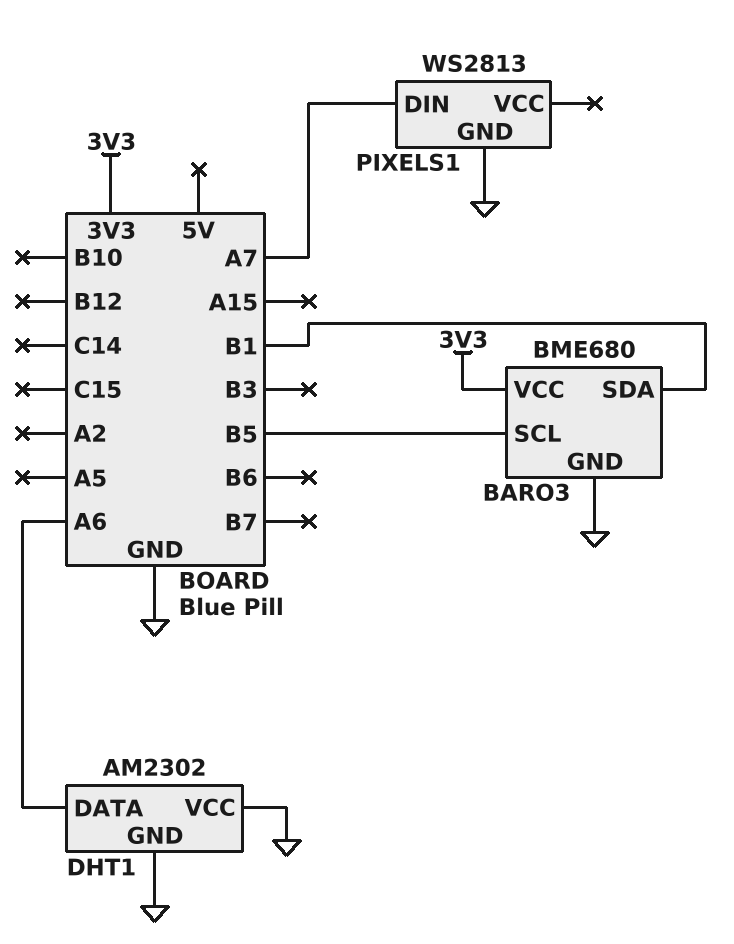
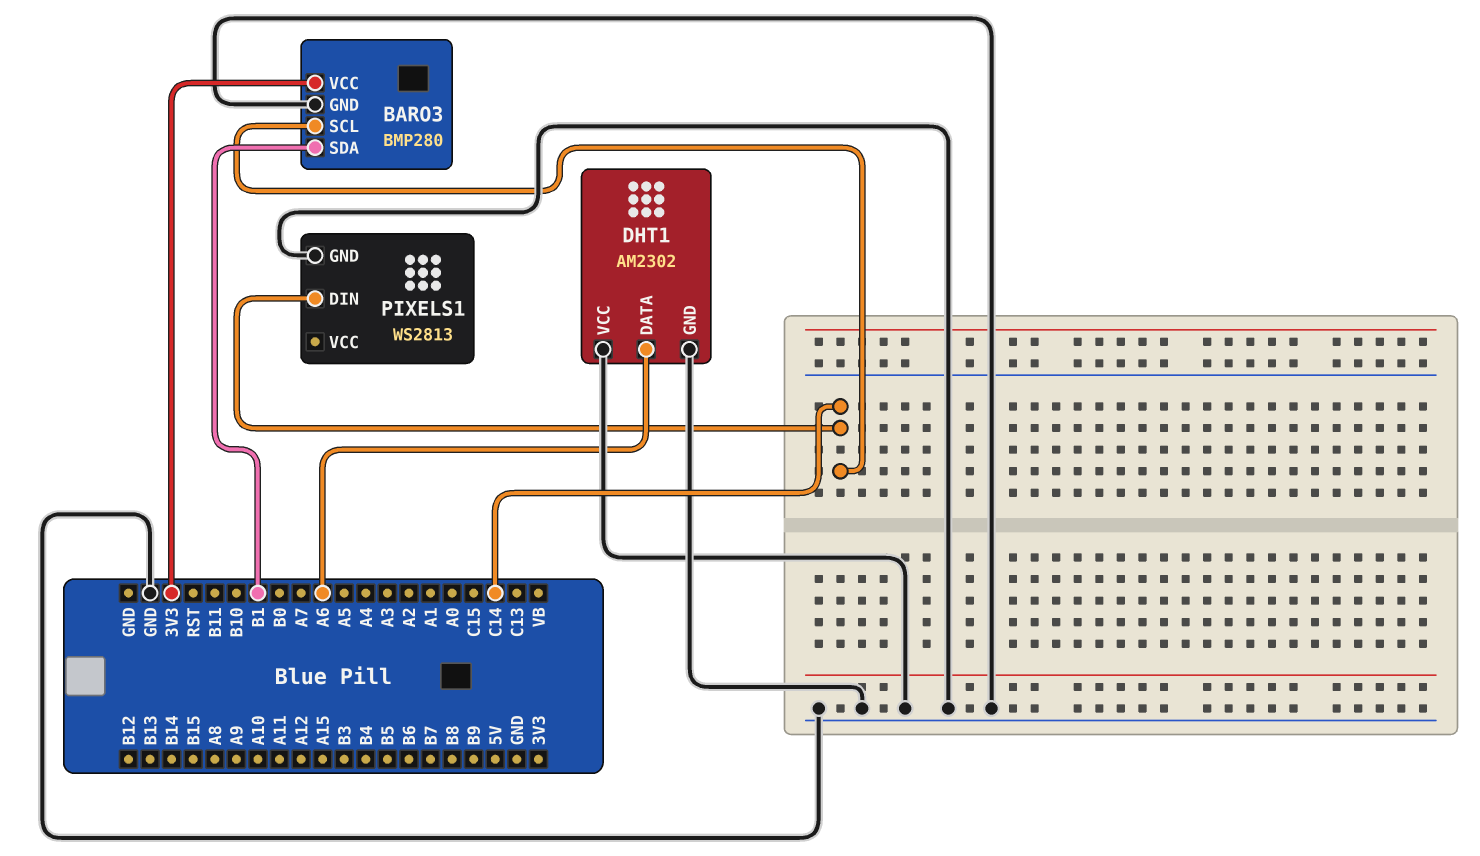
BARO3: BME680 -> BMP280
BARO3 pin SCL: B5 -> C14
PIXELS1 pin DIN: A7 -> C14

